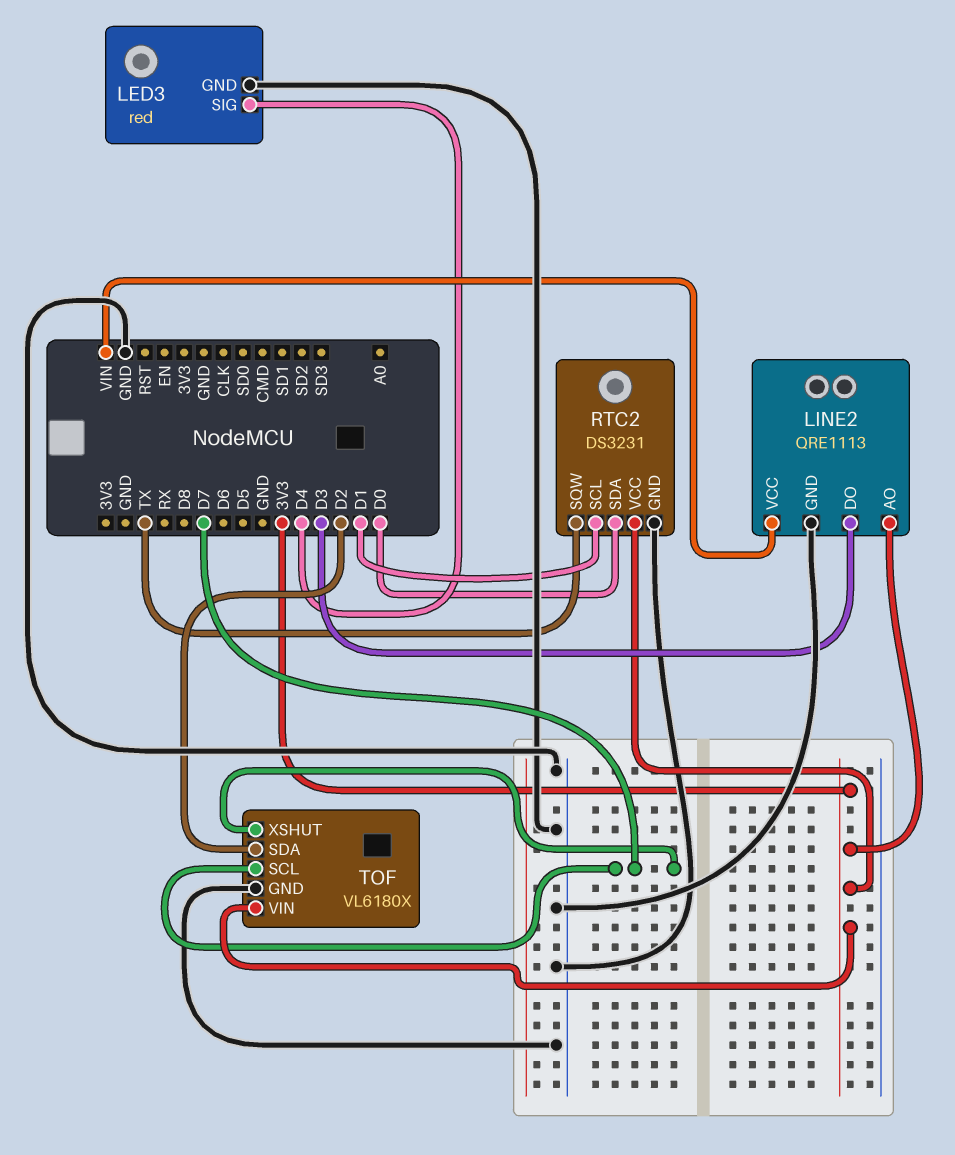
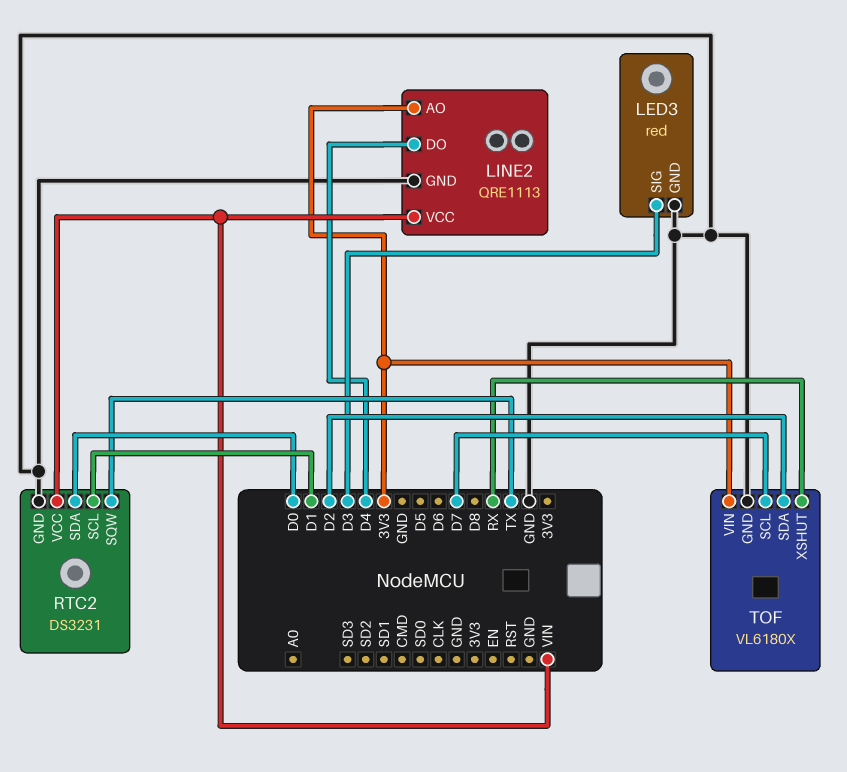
LED3 pin SIG: D4 -> D3
LINE2 pin DO: D3 -> D4
RTC2 pin VCC: 3V3 -> VIN
TOF pin XSHUT: D7 -> RX

